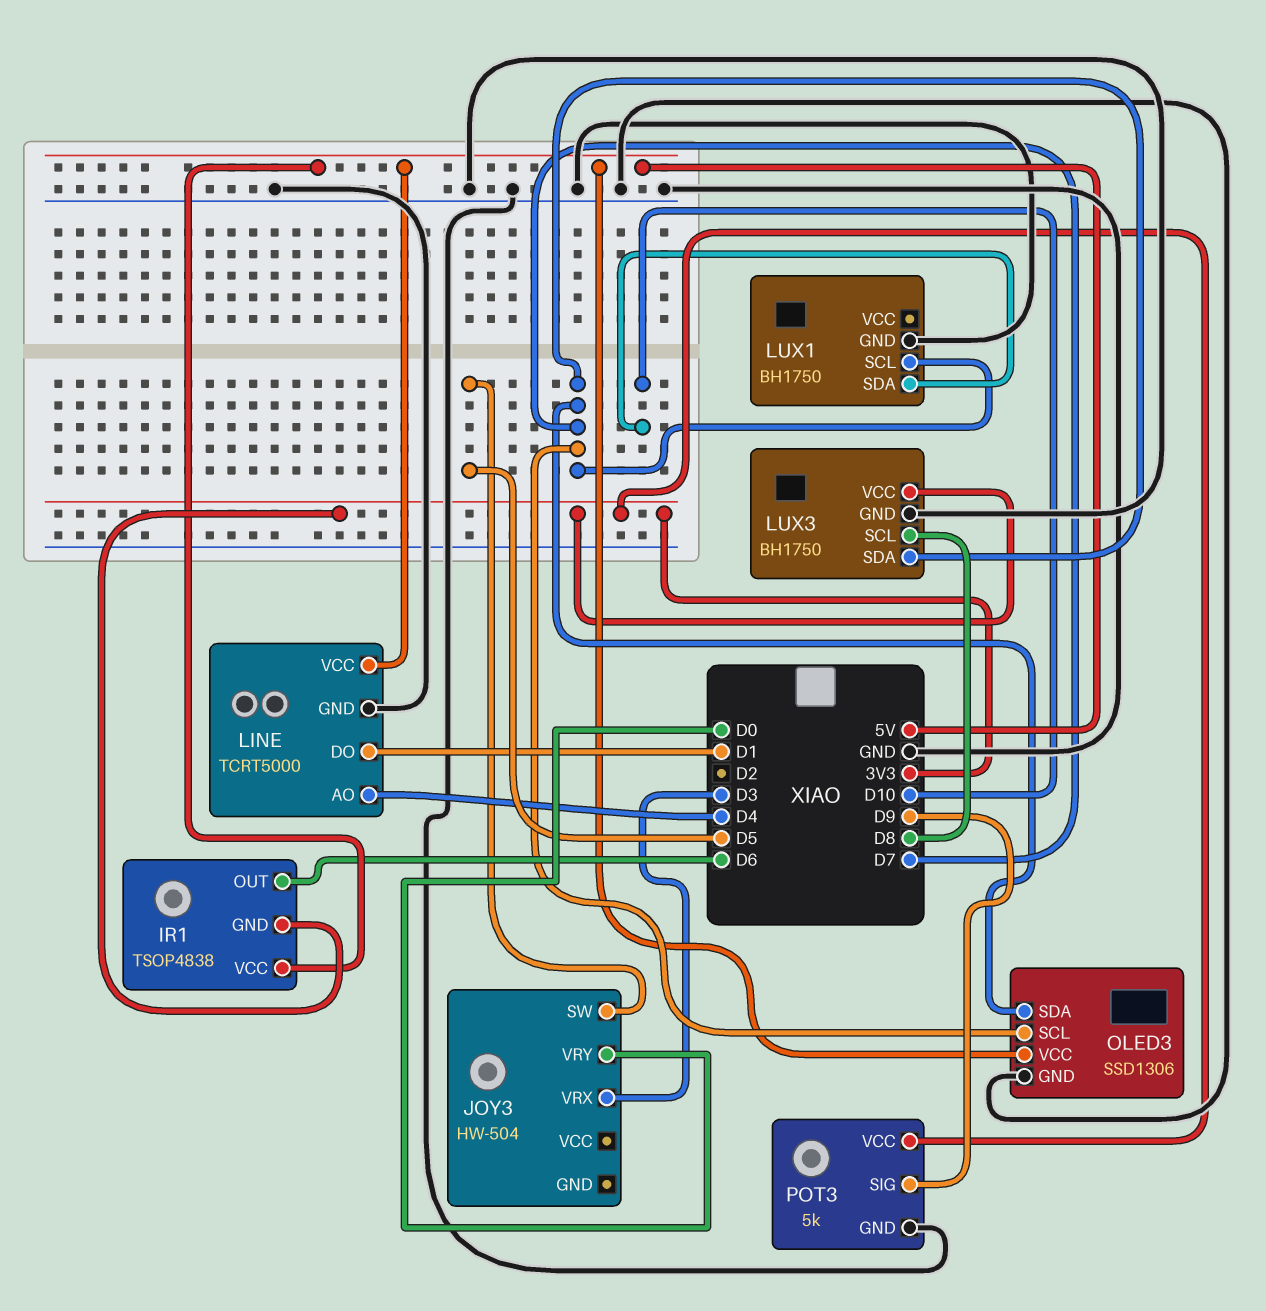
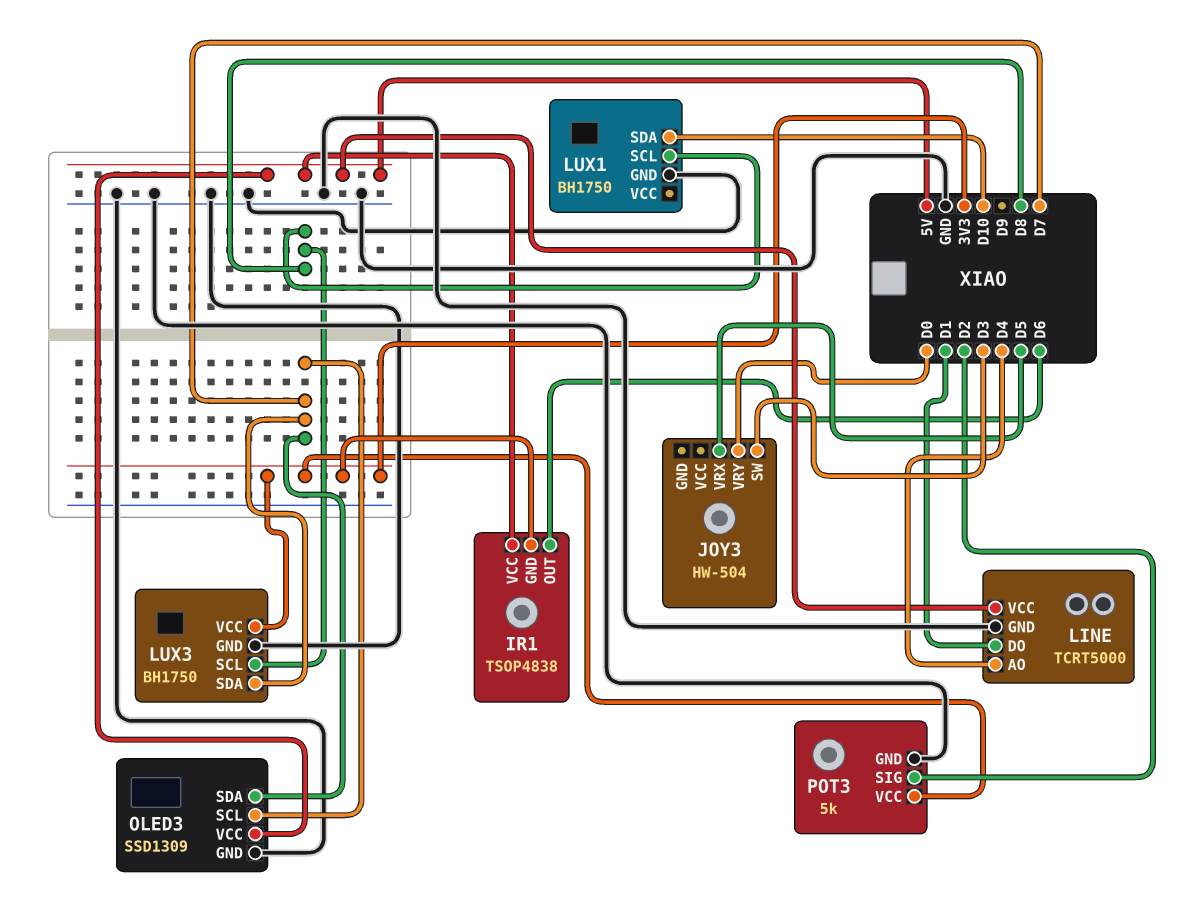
JOY3 pin SW: D5 -> D3
JOY3 pin VRX: D3 -> D5
LUX1 pin SCL: D7 -> D8
OLED3: SSD1306 -> SSD1309
POT3 pin SIG: D9 -> D2

